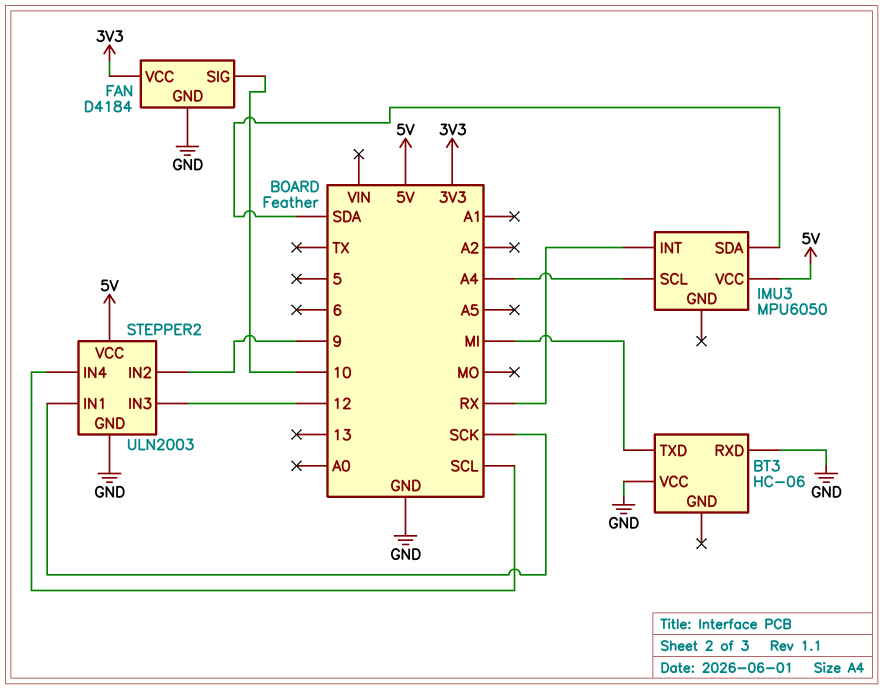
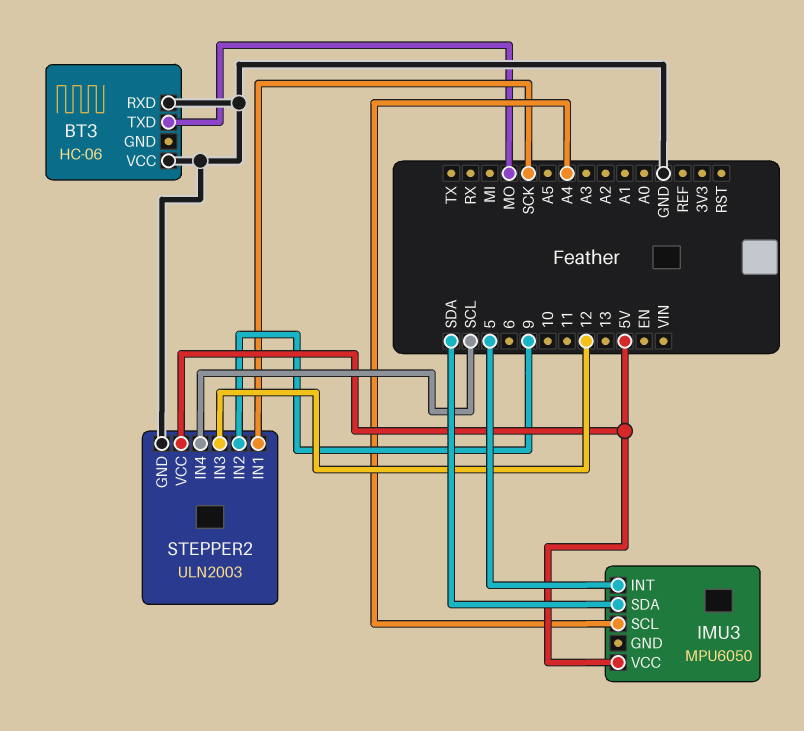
BT3 pin TXD: MI -> MO
FAN: D4184 -> none
FAN pin GND: GND -> none
FAN pin SIG: 10 -> none
FAN pin VCC: 3V3 -> none
IMU3 pin INT: RX -> 5

